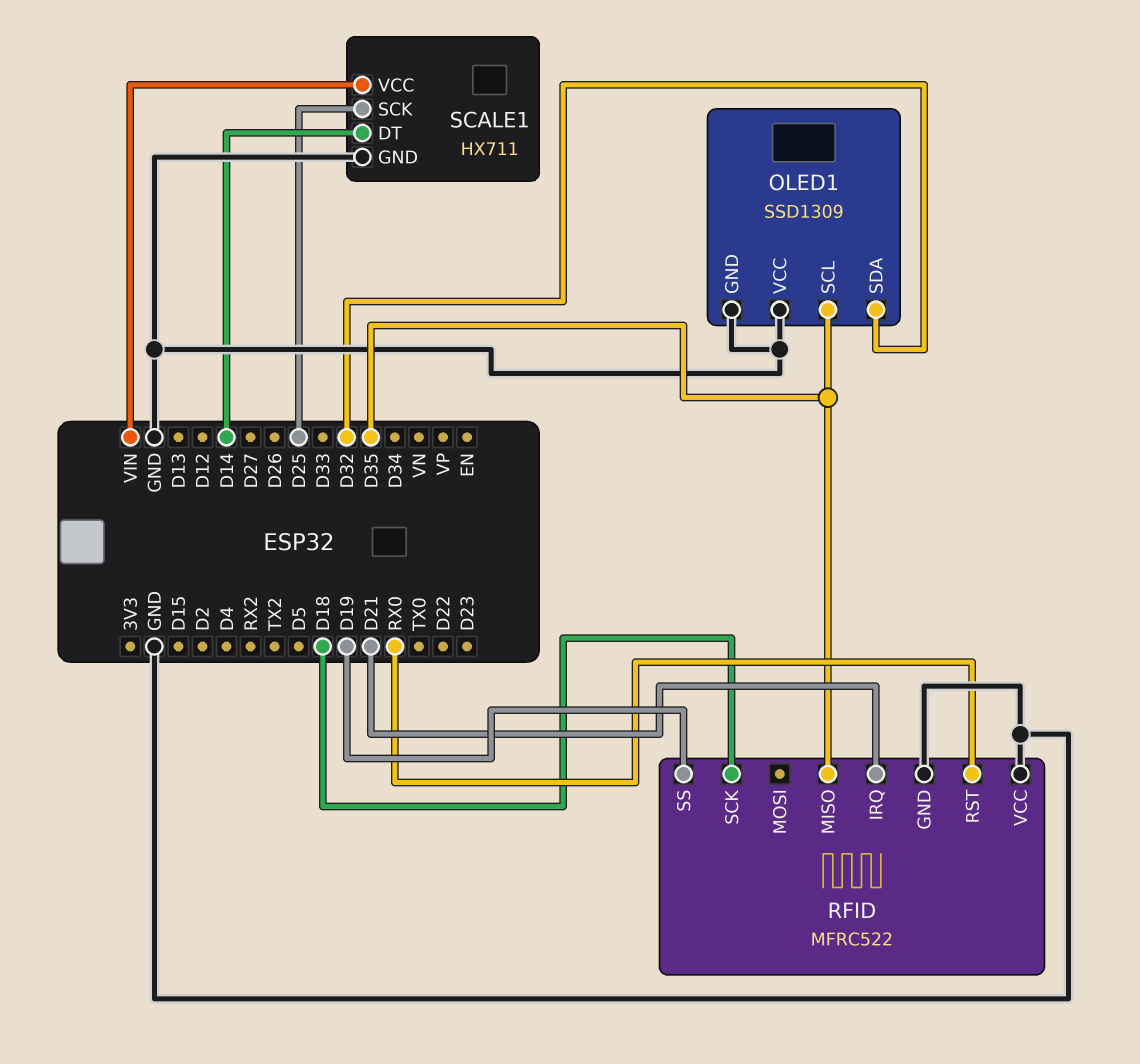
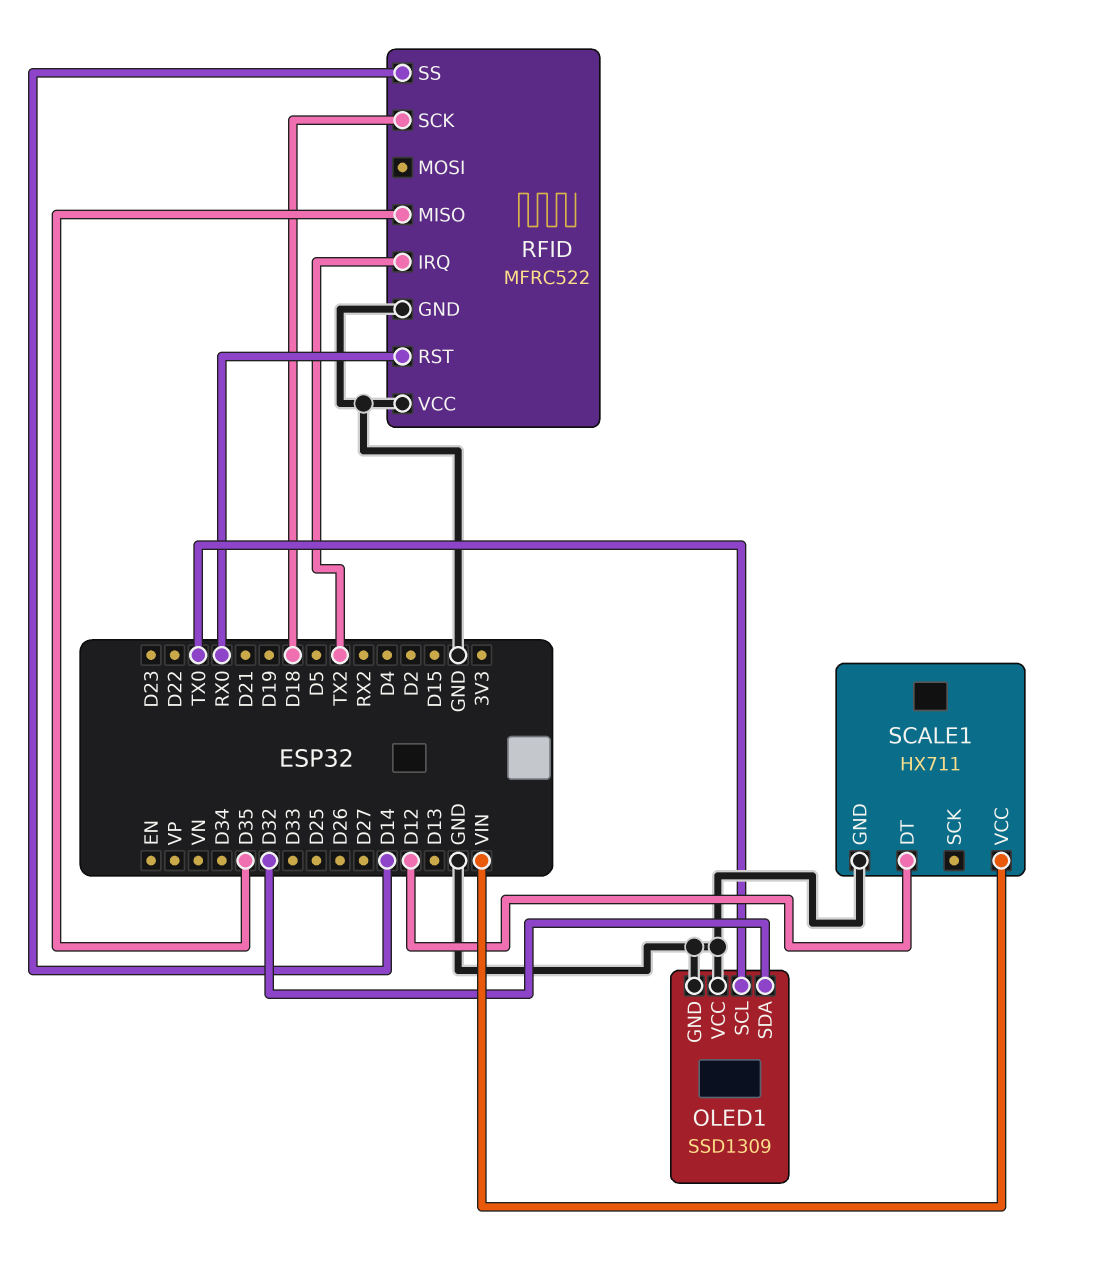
OLED1 pin SCL: D35 -> TX0
RFID pin IRQ: D21 -> TX2
RFID pin SS: D19 -> D14
SCALE1 pin DT: D14 -> D12
SCALE1 pin SCK: D25 -> none

